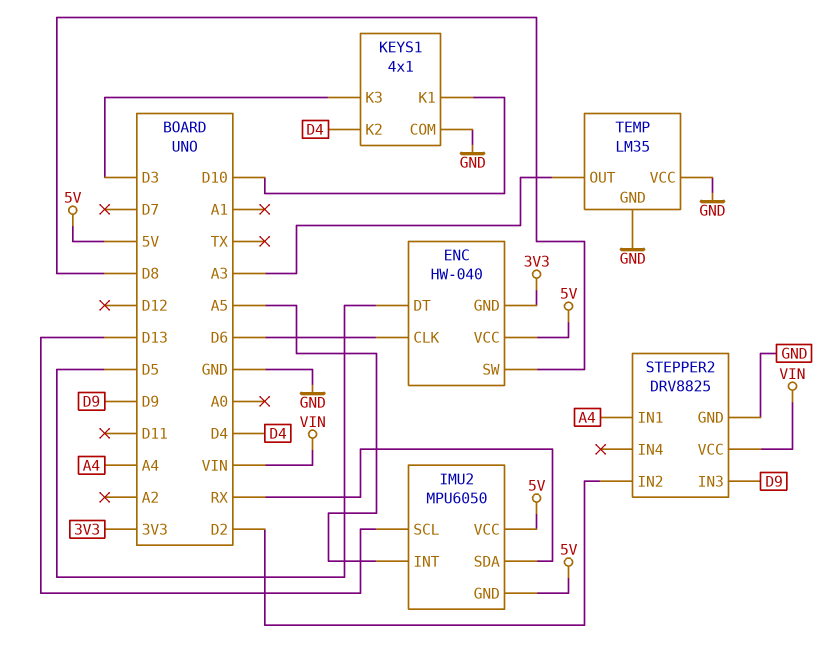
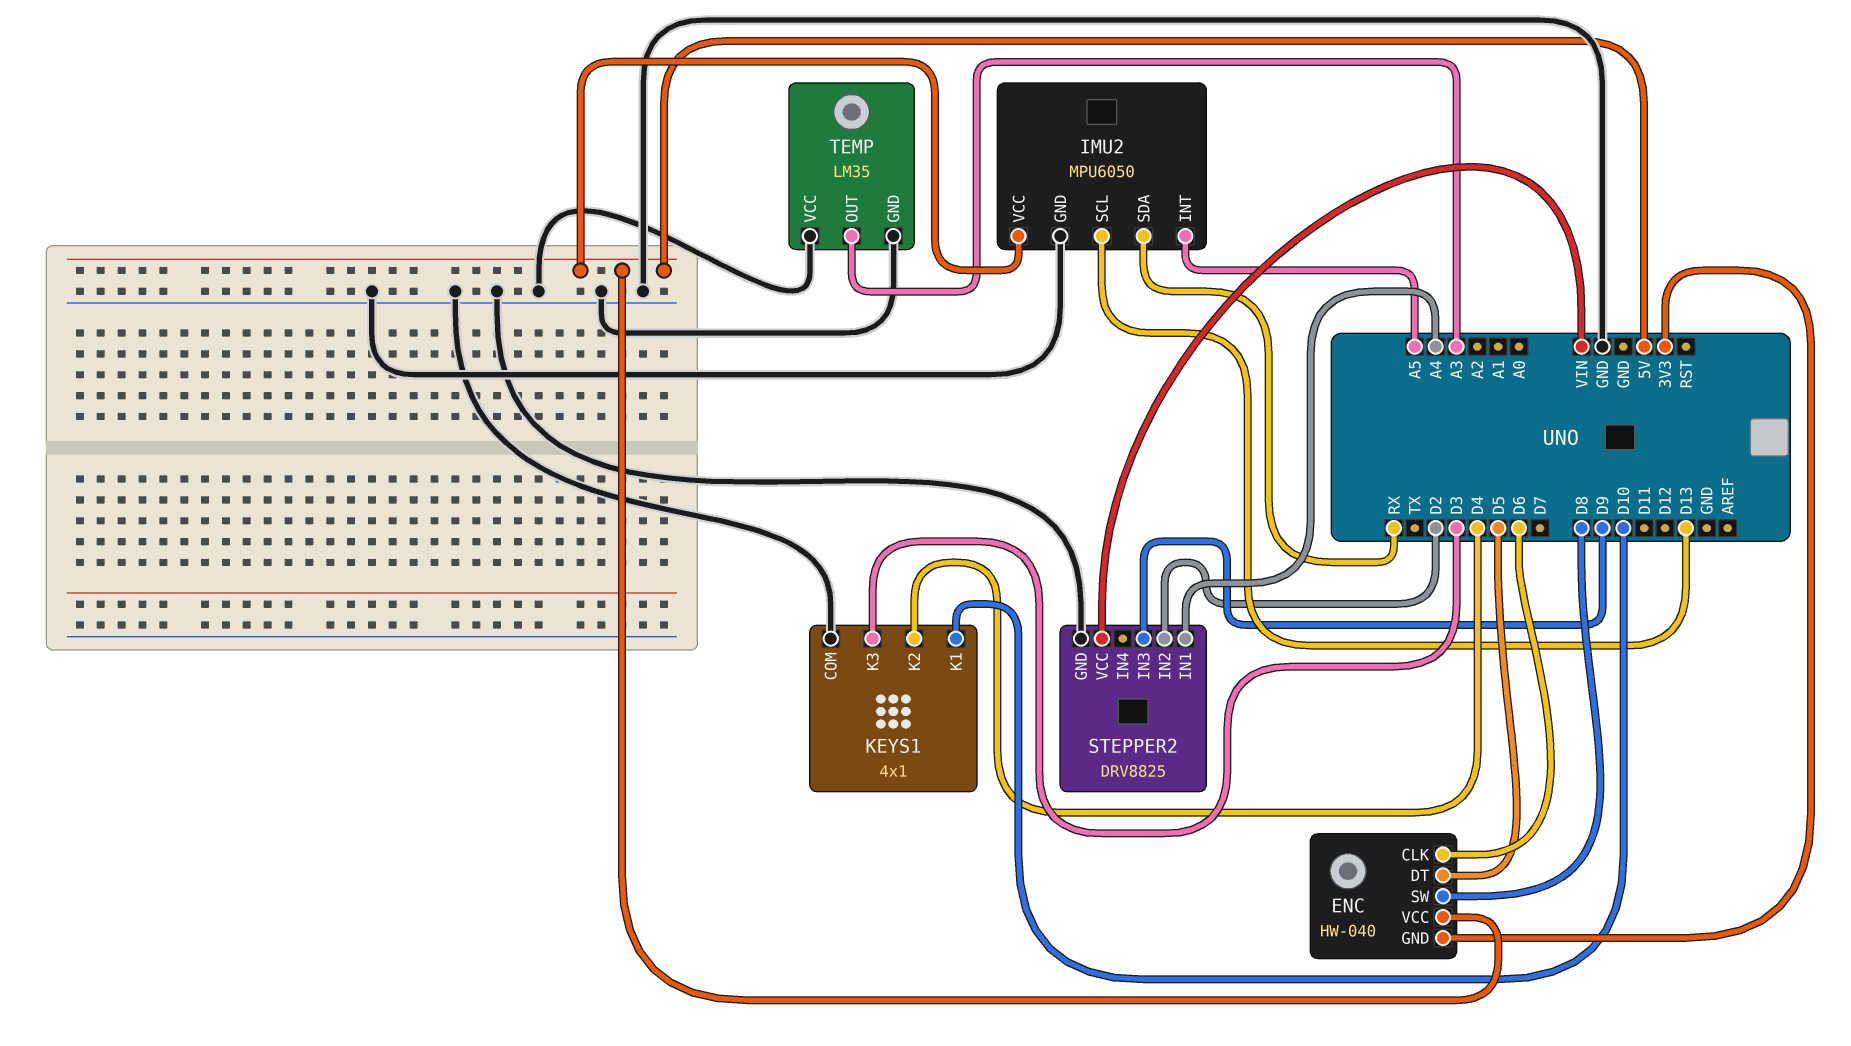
IMU2 pin GND: 5V -> GND

